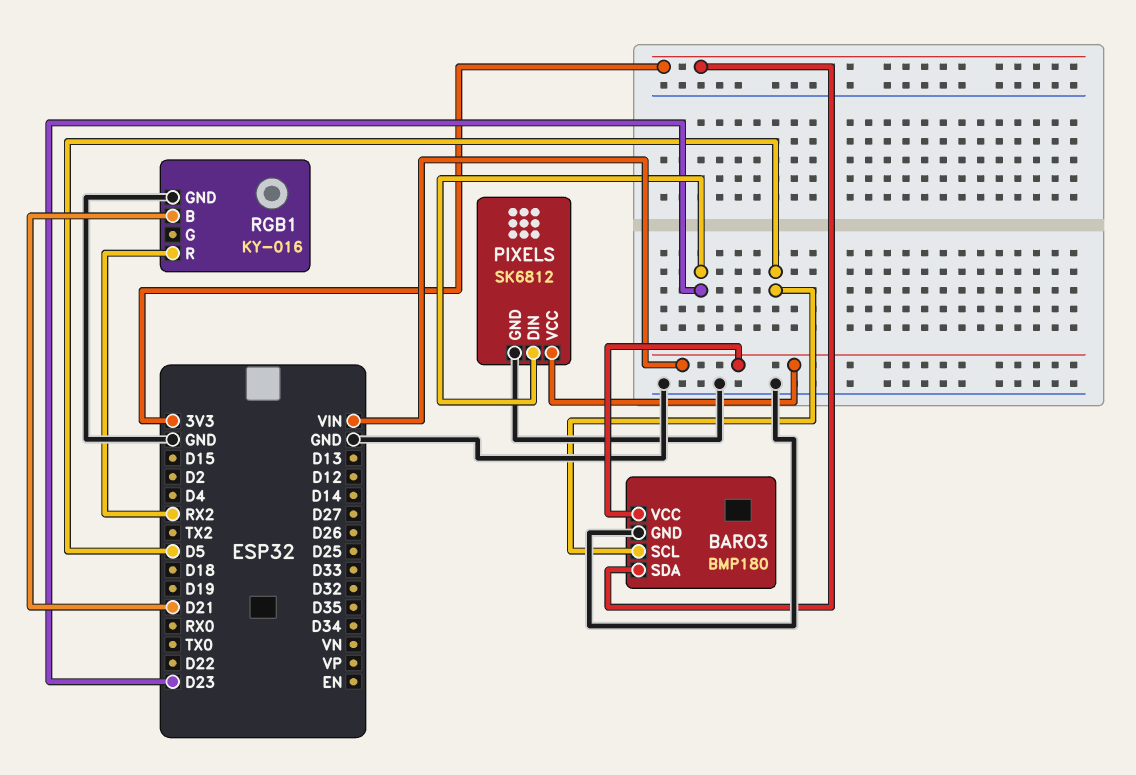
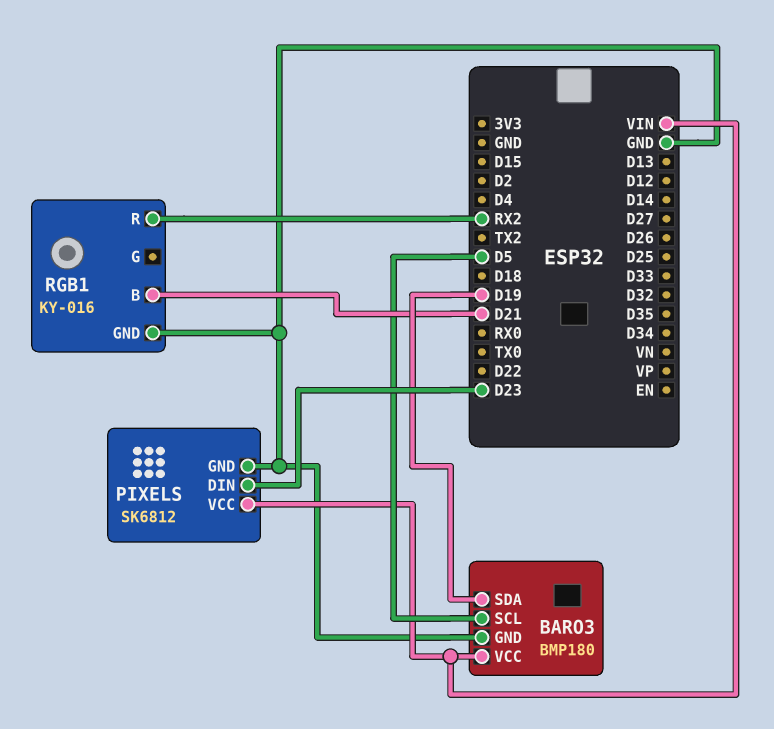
BARO3 pin SDA: 3V3 -> D19

